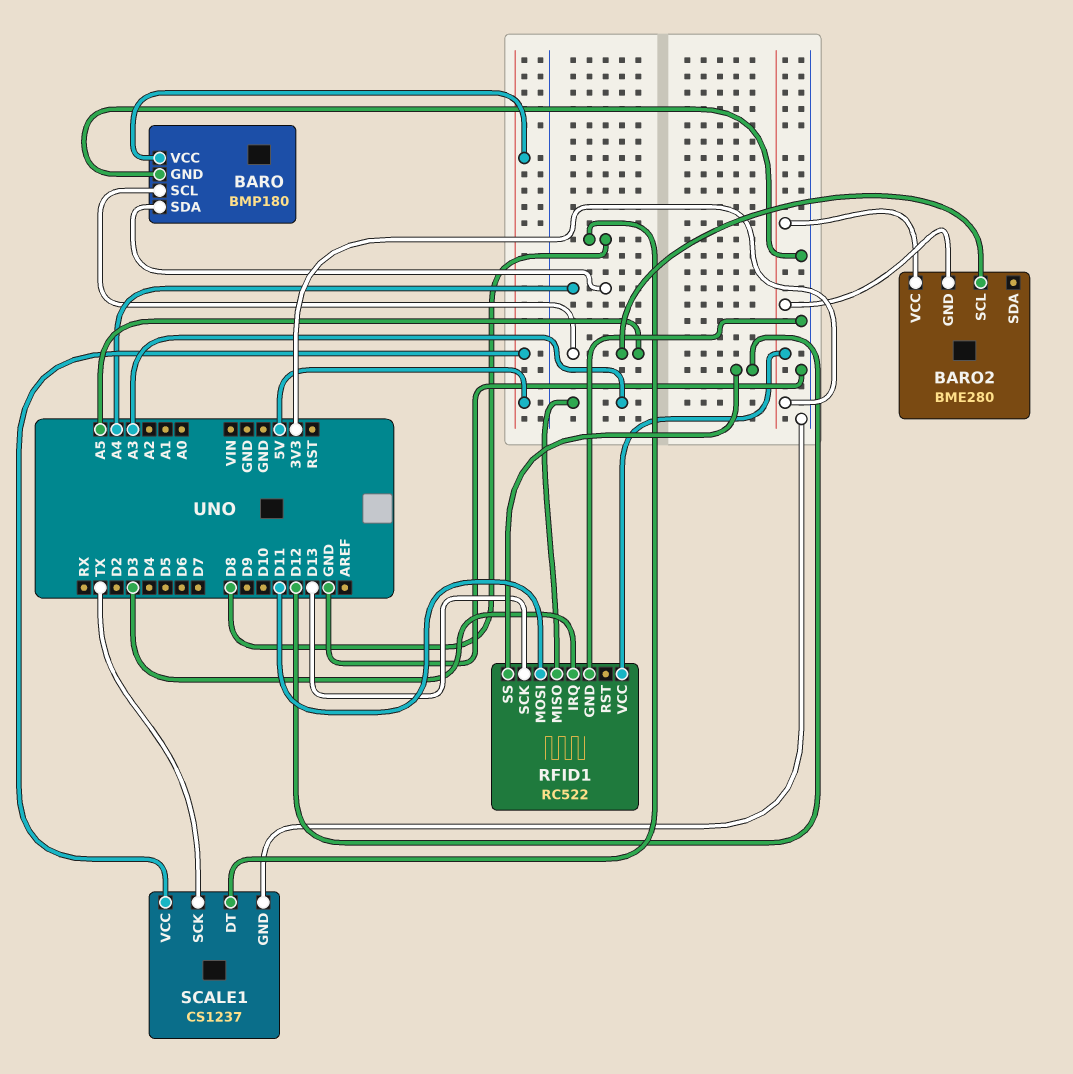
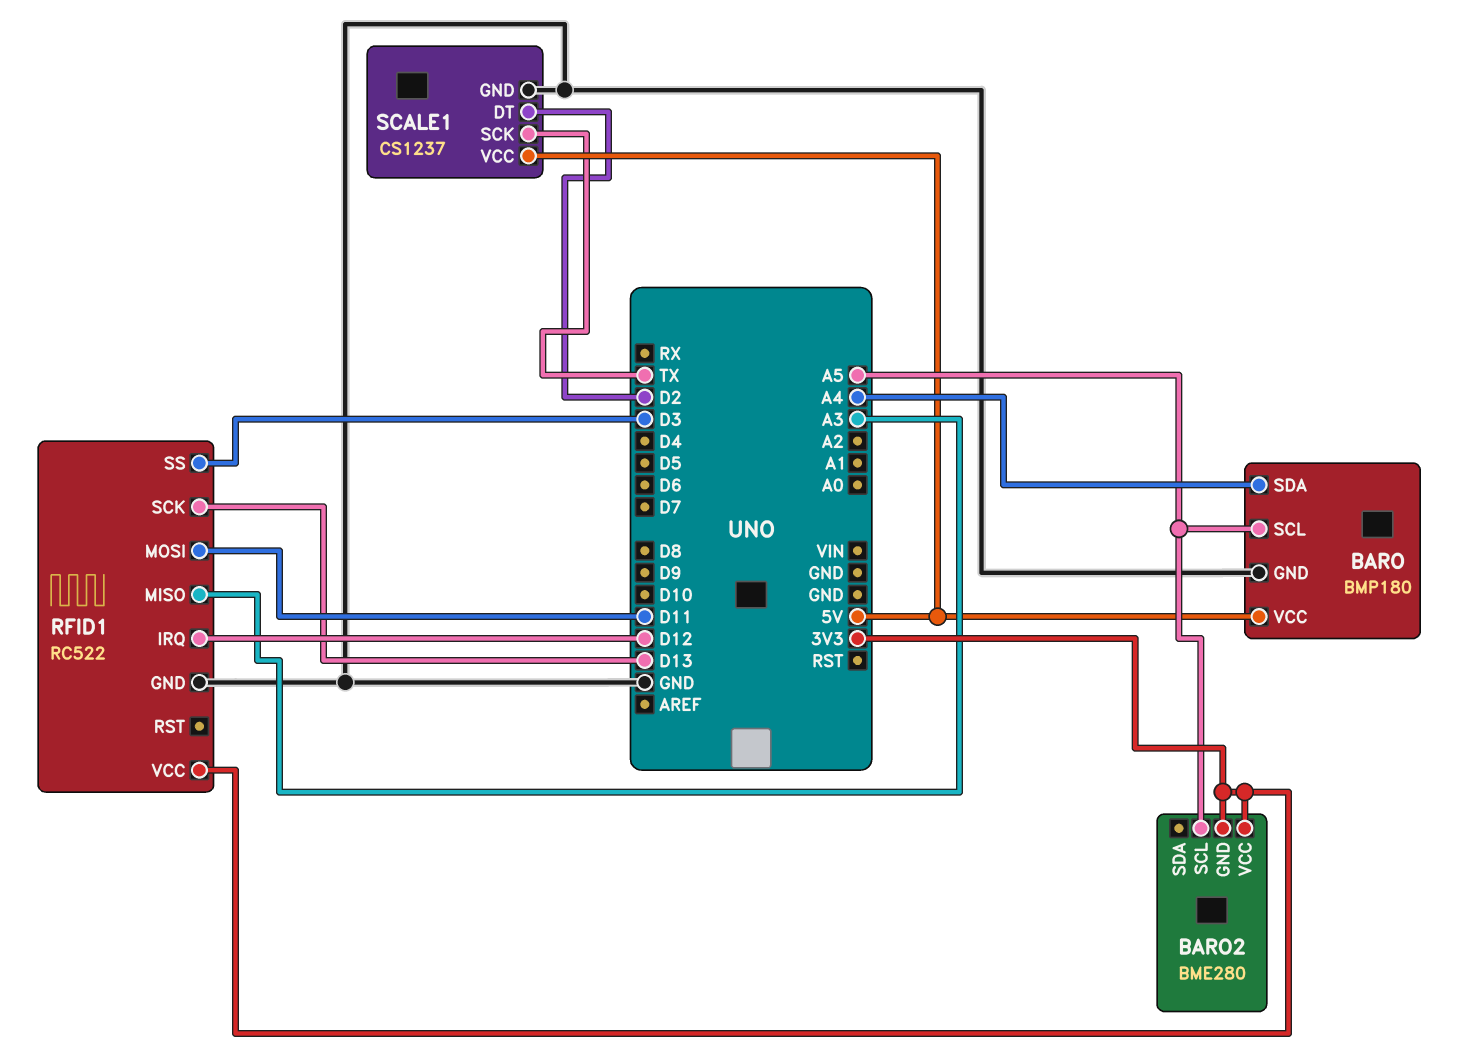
RFID1 pin IRQ: D3 -> D12
RFID1 pin SS: D12 -> D3
SCALE1 pin DT: D8 -> D2

